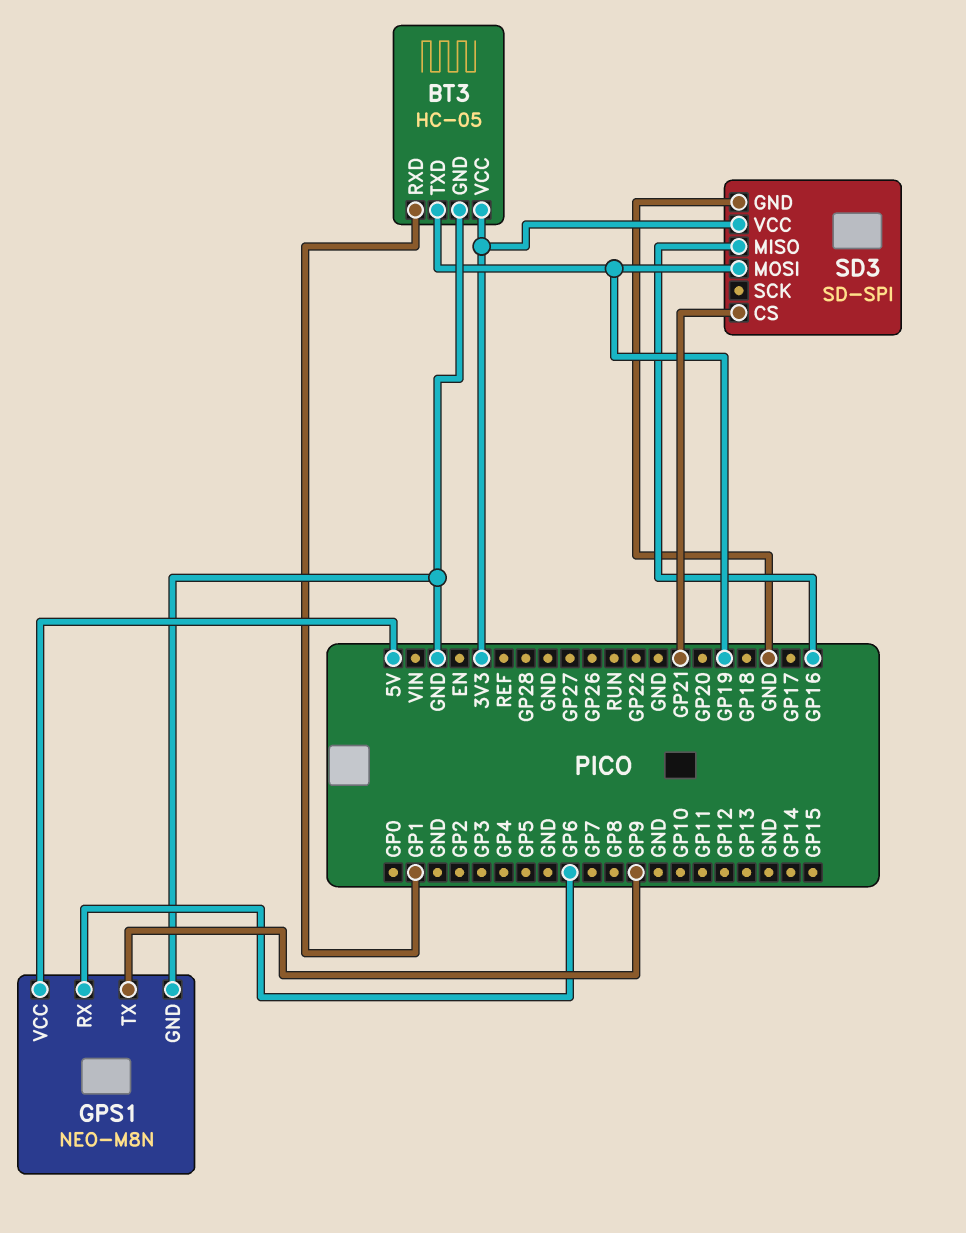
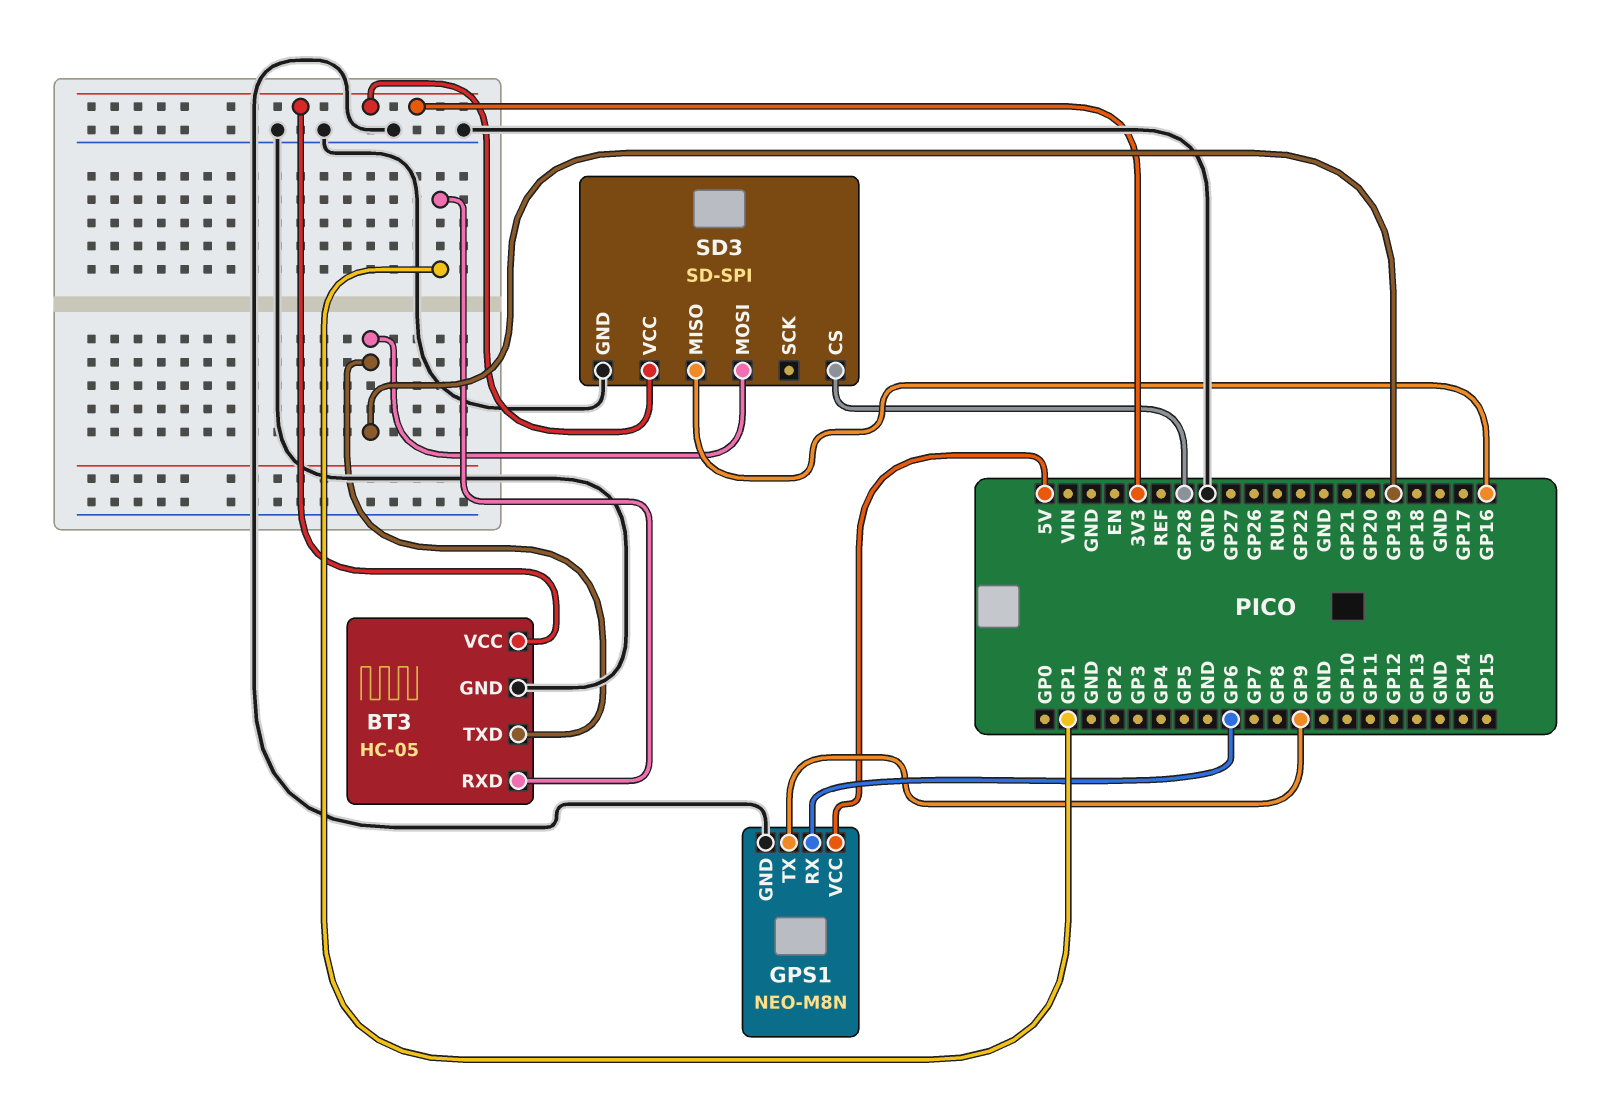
SD3 pin CS: GP21 -> GP28

